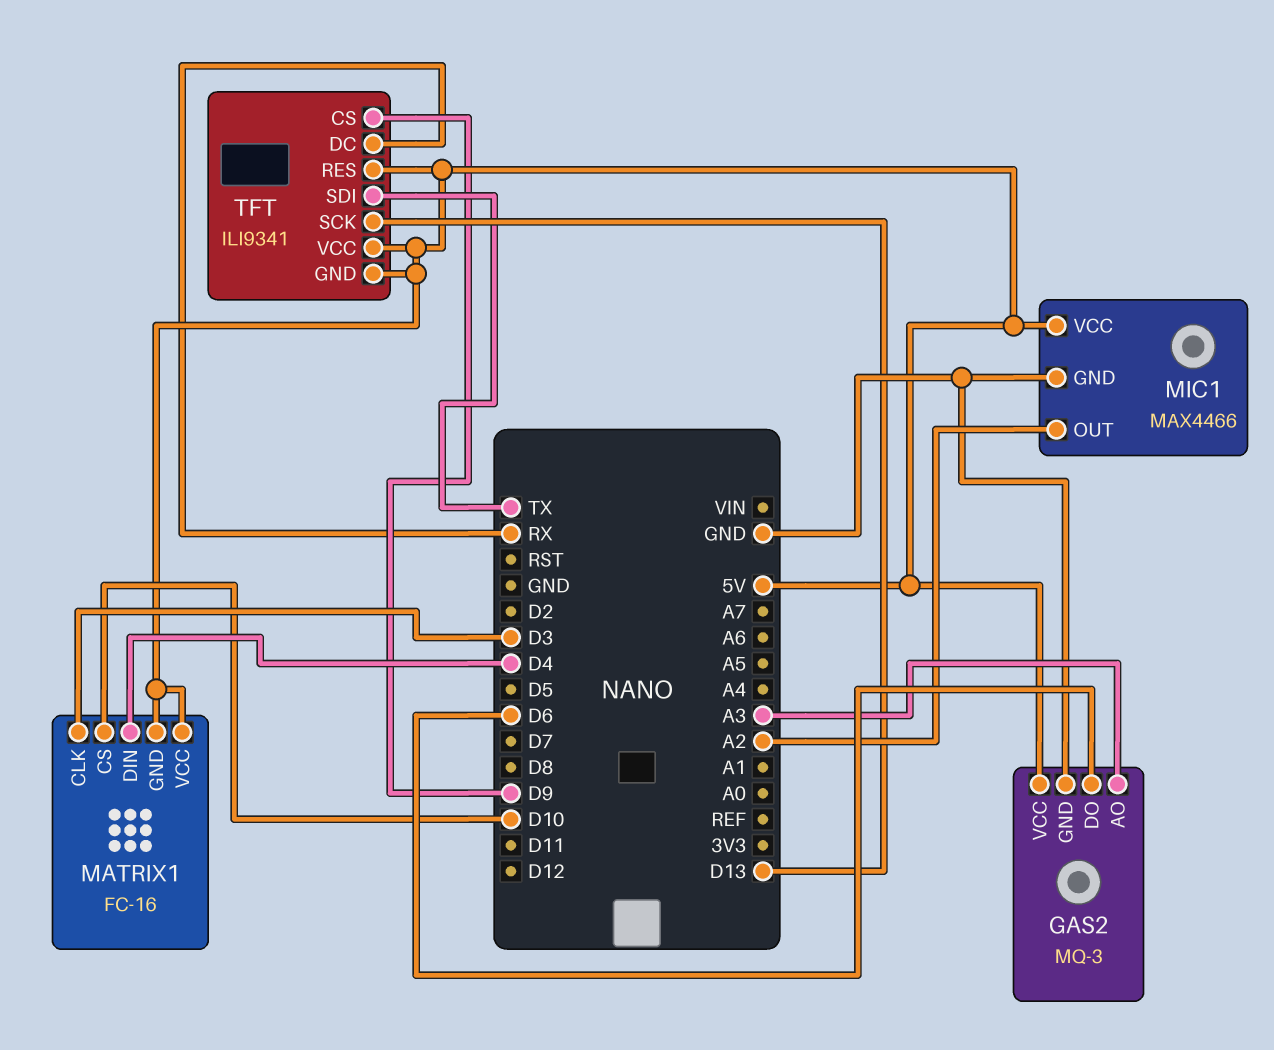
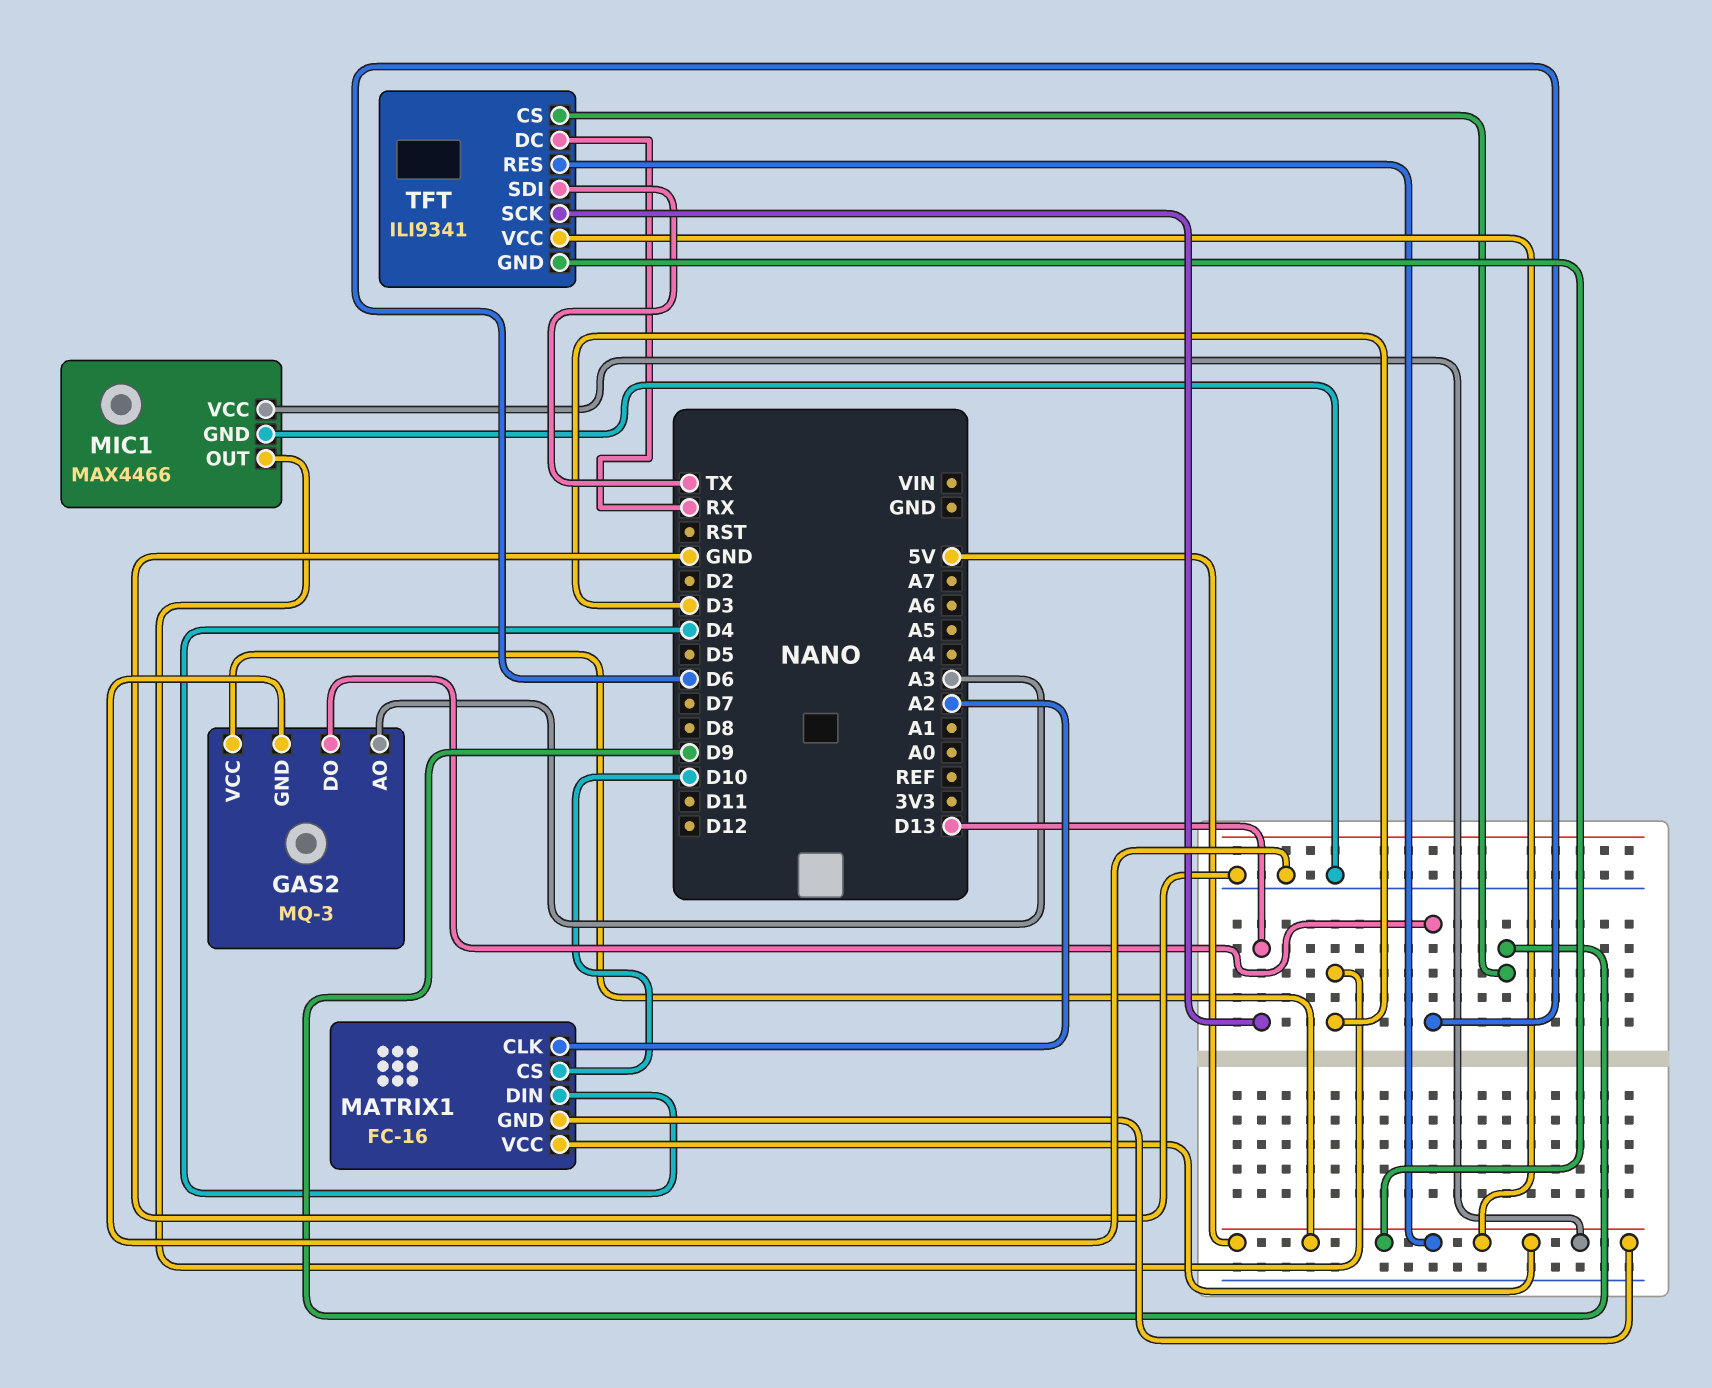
MATRIX1 pin CLK: D3 -> A2
MIC1 pin OUT: A2 -> D3

